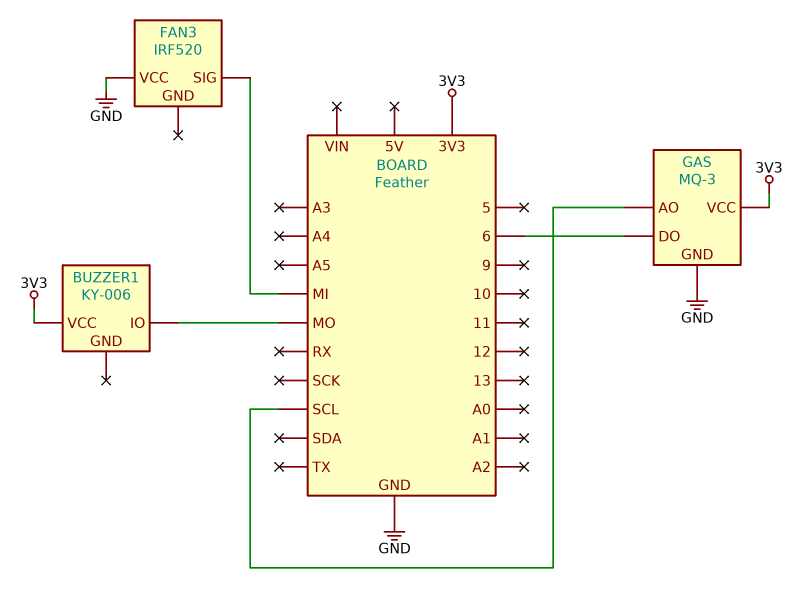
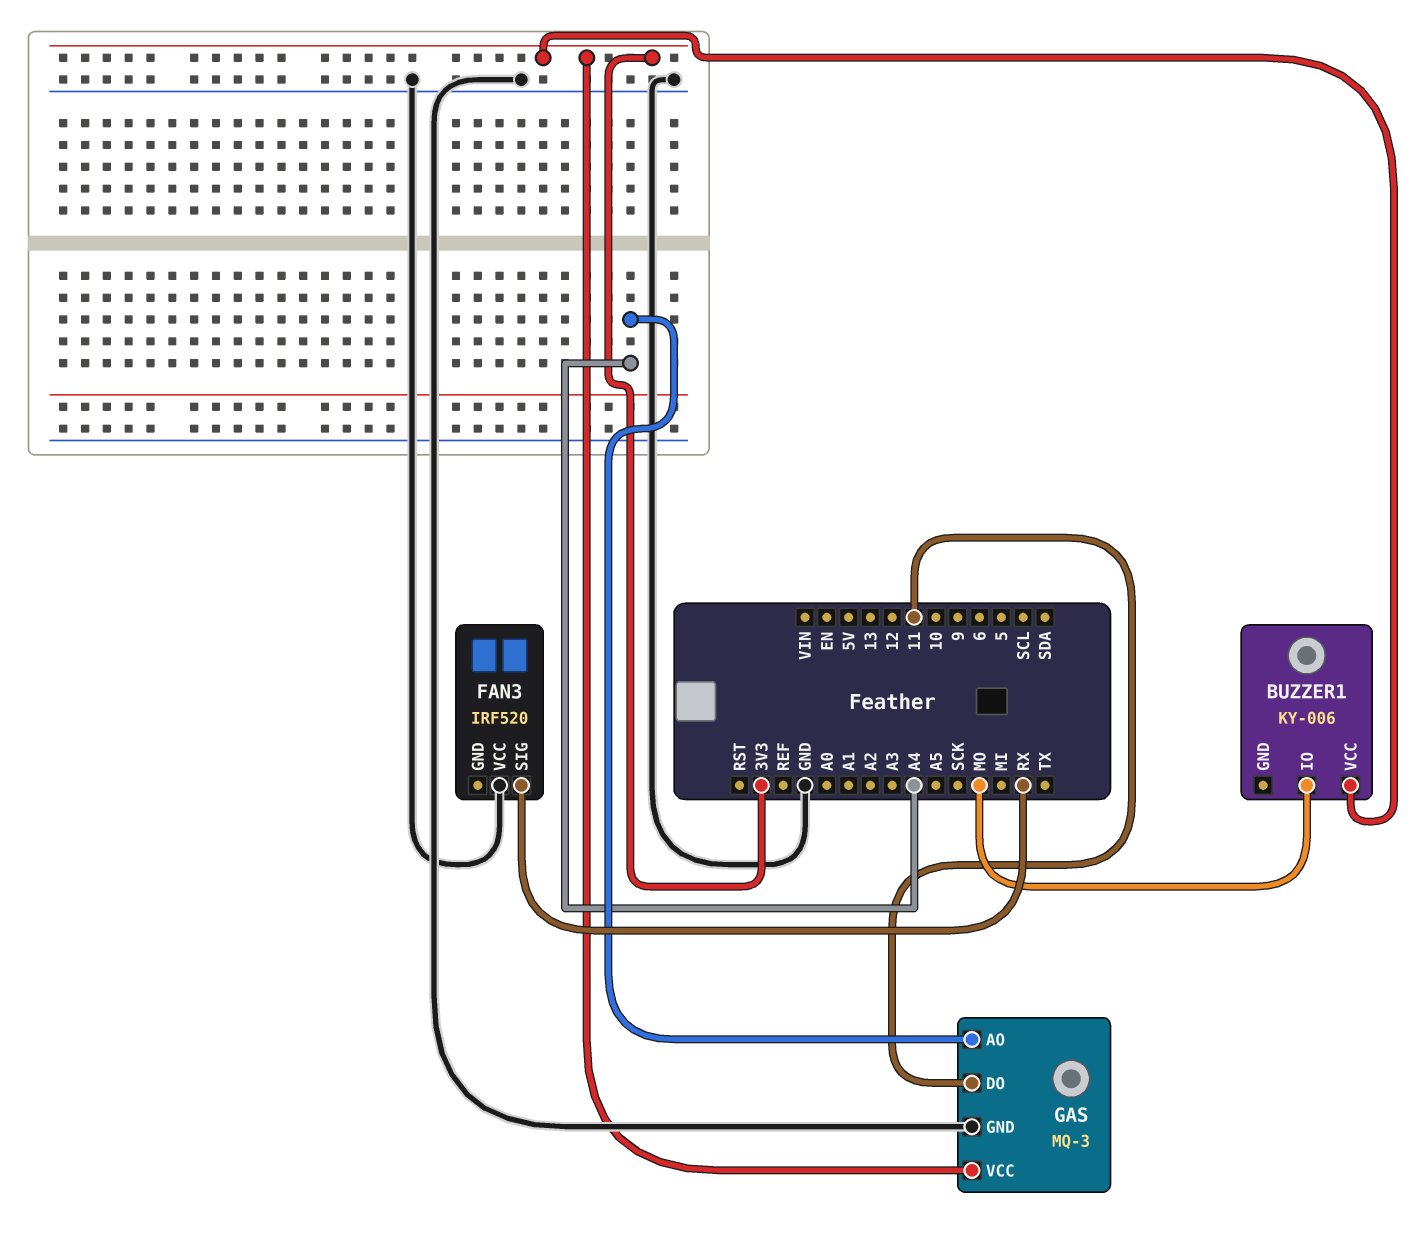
FAN3 pin SIG: MI -> RX
GAS pin AO: SCL -> A4
GAS pin DO: 6 -> 11

